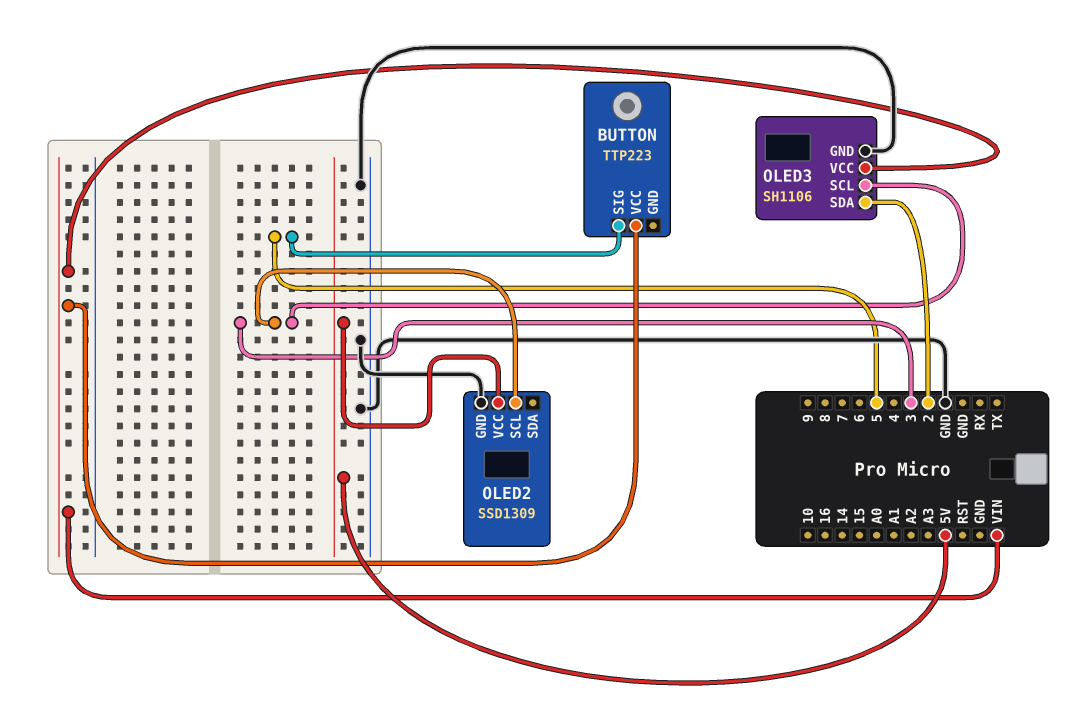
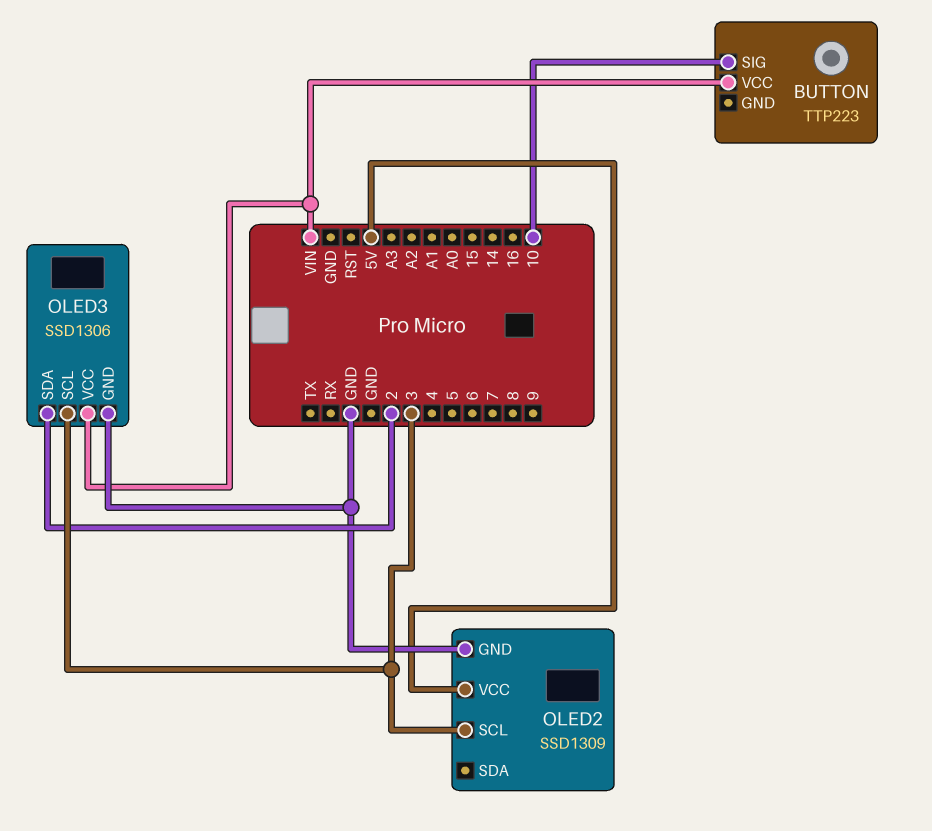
BUTTON pin SIG: 5 -> 10
OLED3: SH1106 -> SSD1306

